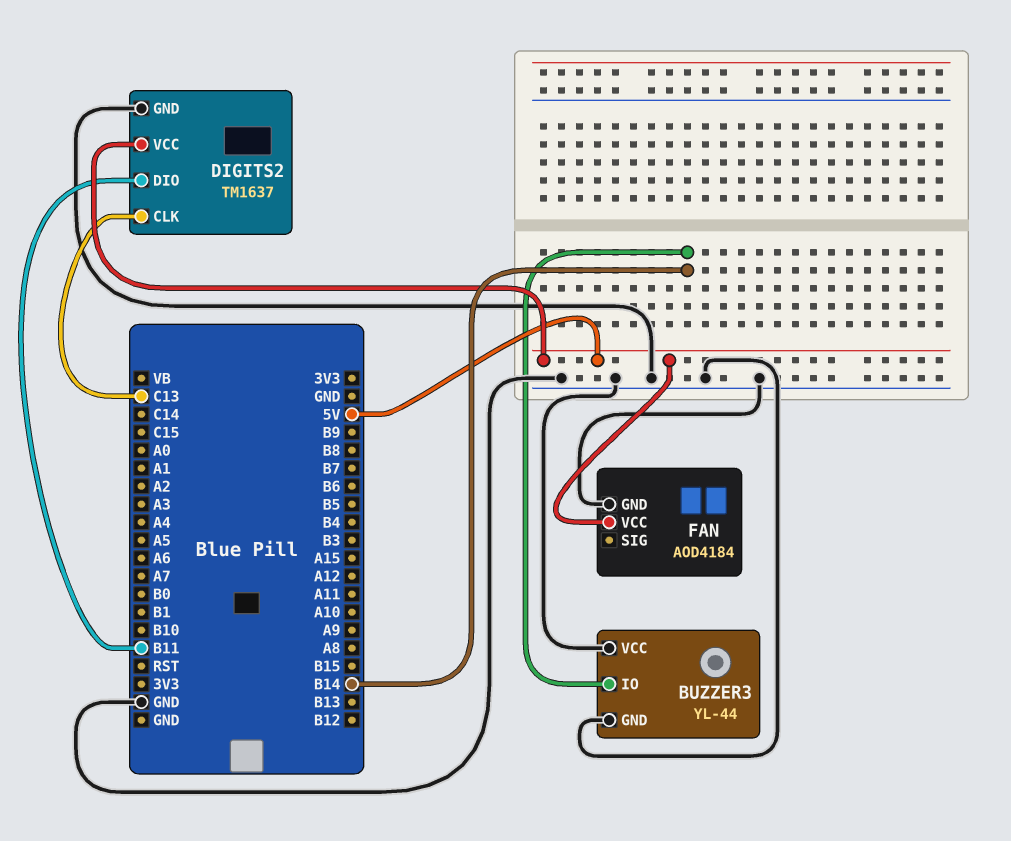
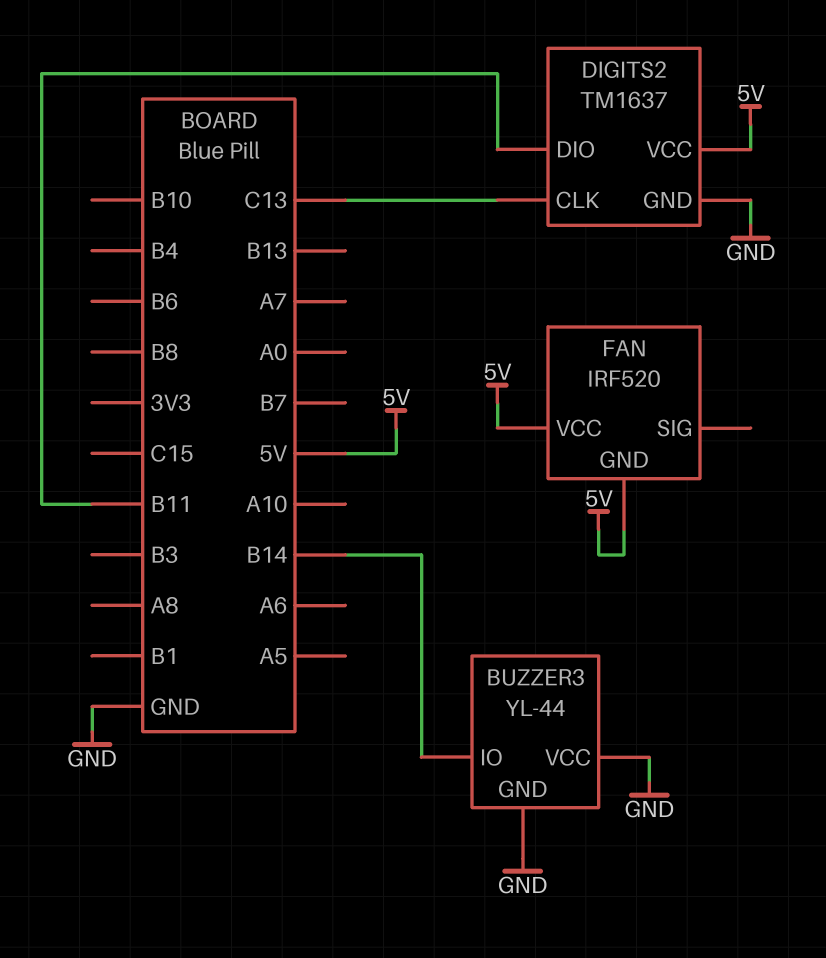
FAN: AOD4184 -> IRF520
FAN pin GND: GND -> 5V

